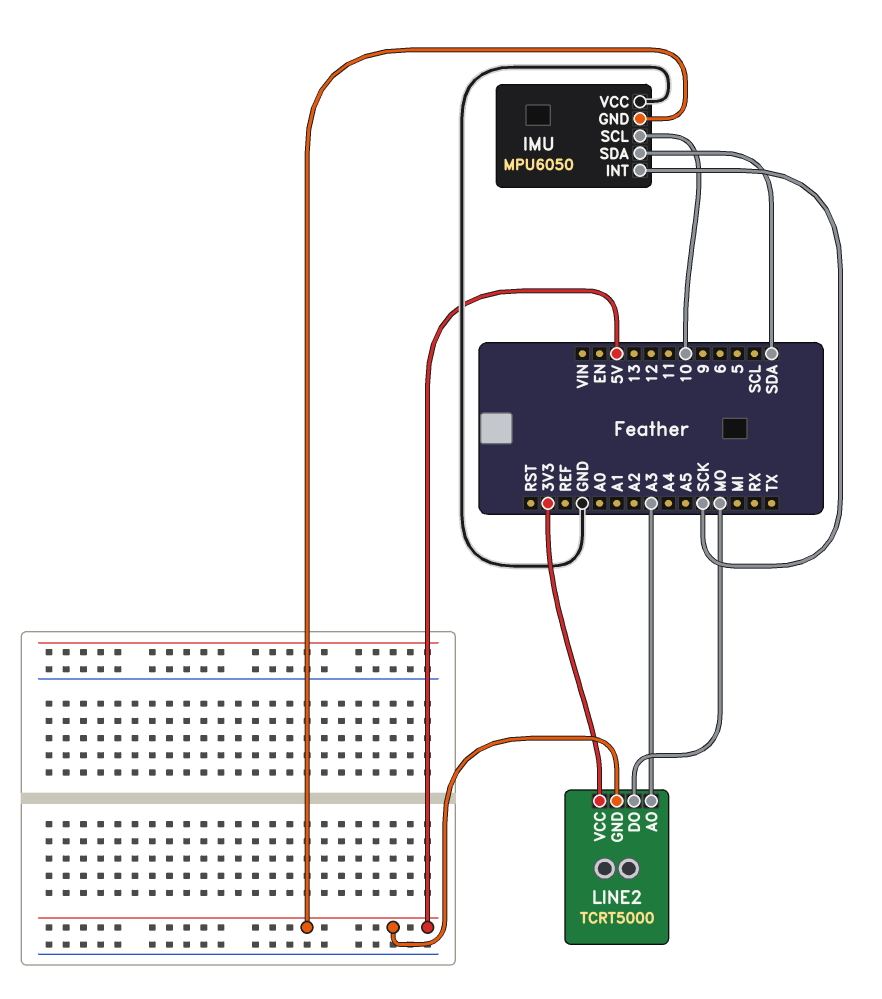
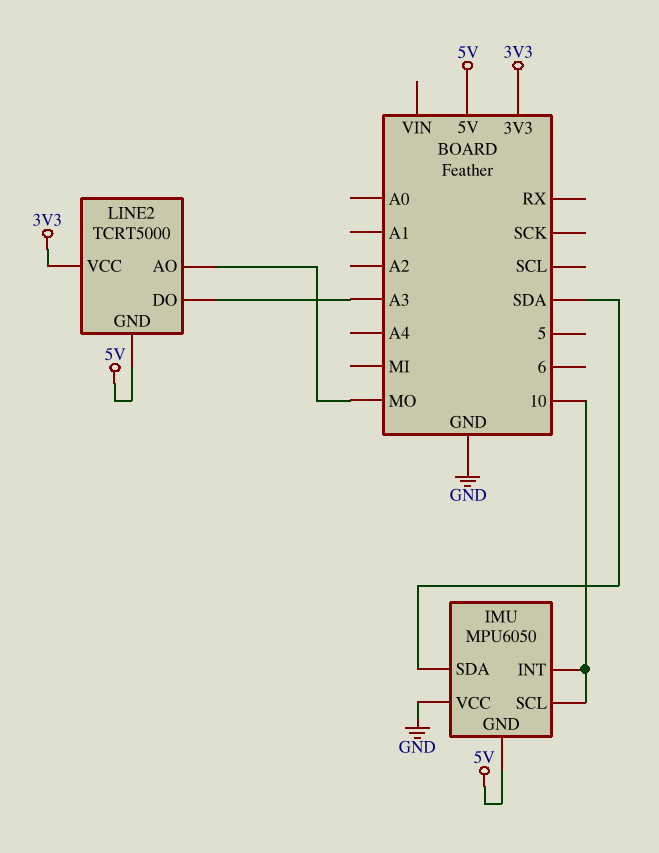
IMU pin INT: SCK -> 10
LINE2 pin AO: A3 -> MO
LINE2 pin DO: MO -> A3

